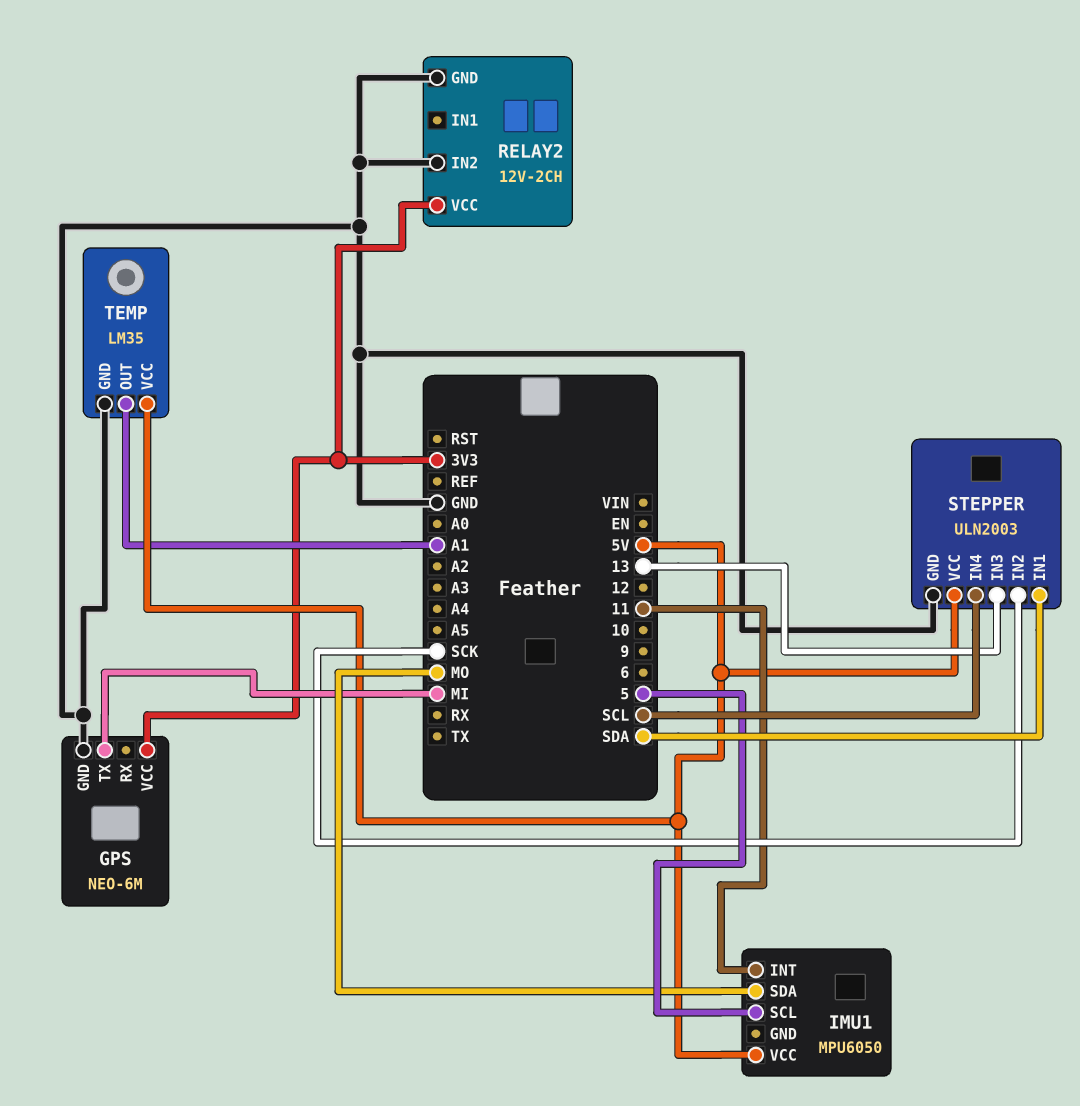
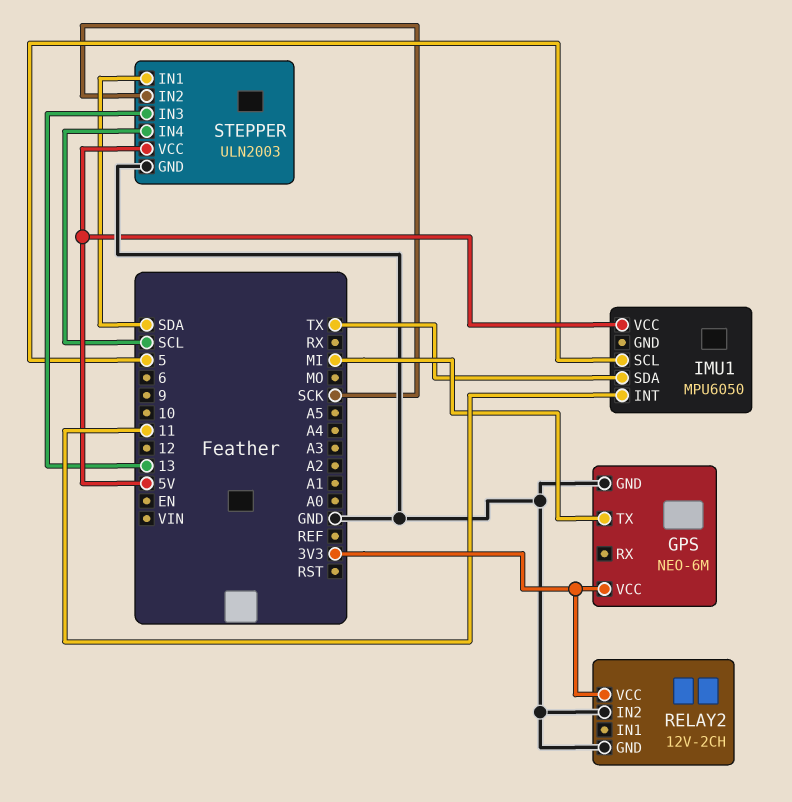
IMU1 pin SDA: MO -> TX
TEMP: LM35 -> none
TEMP pin GND: GND -> none
TEMP pin OUT: A1 -> none
TEMP pin VCC: 5V -> none

